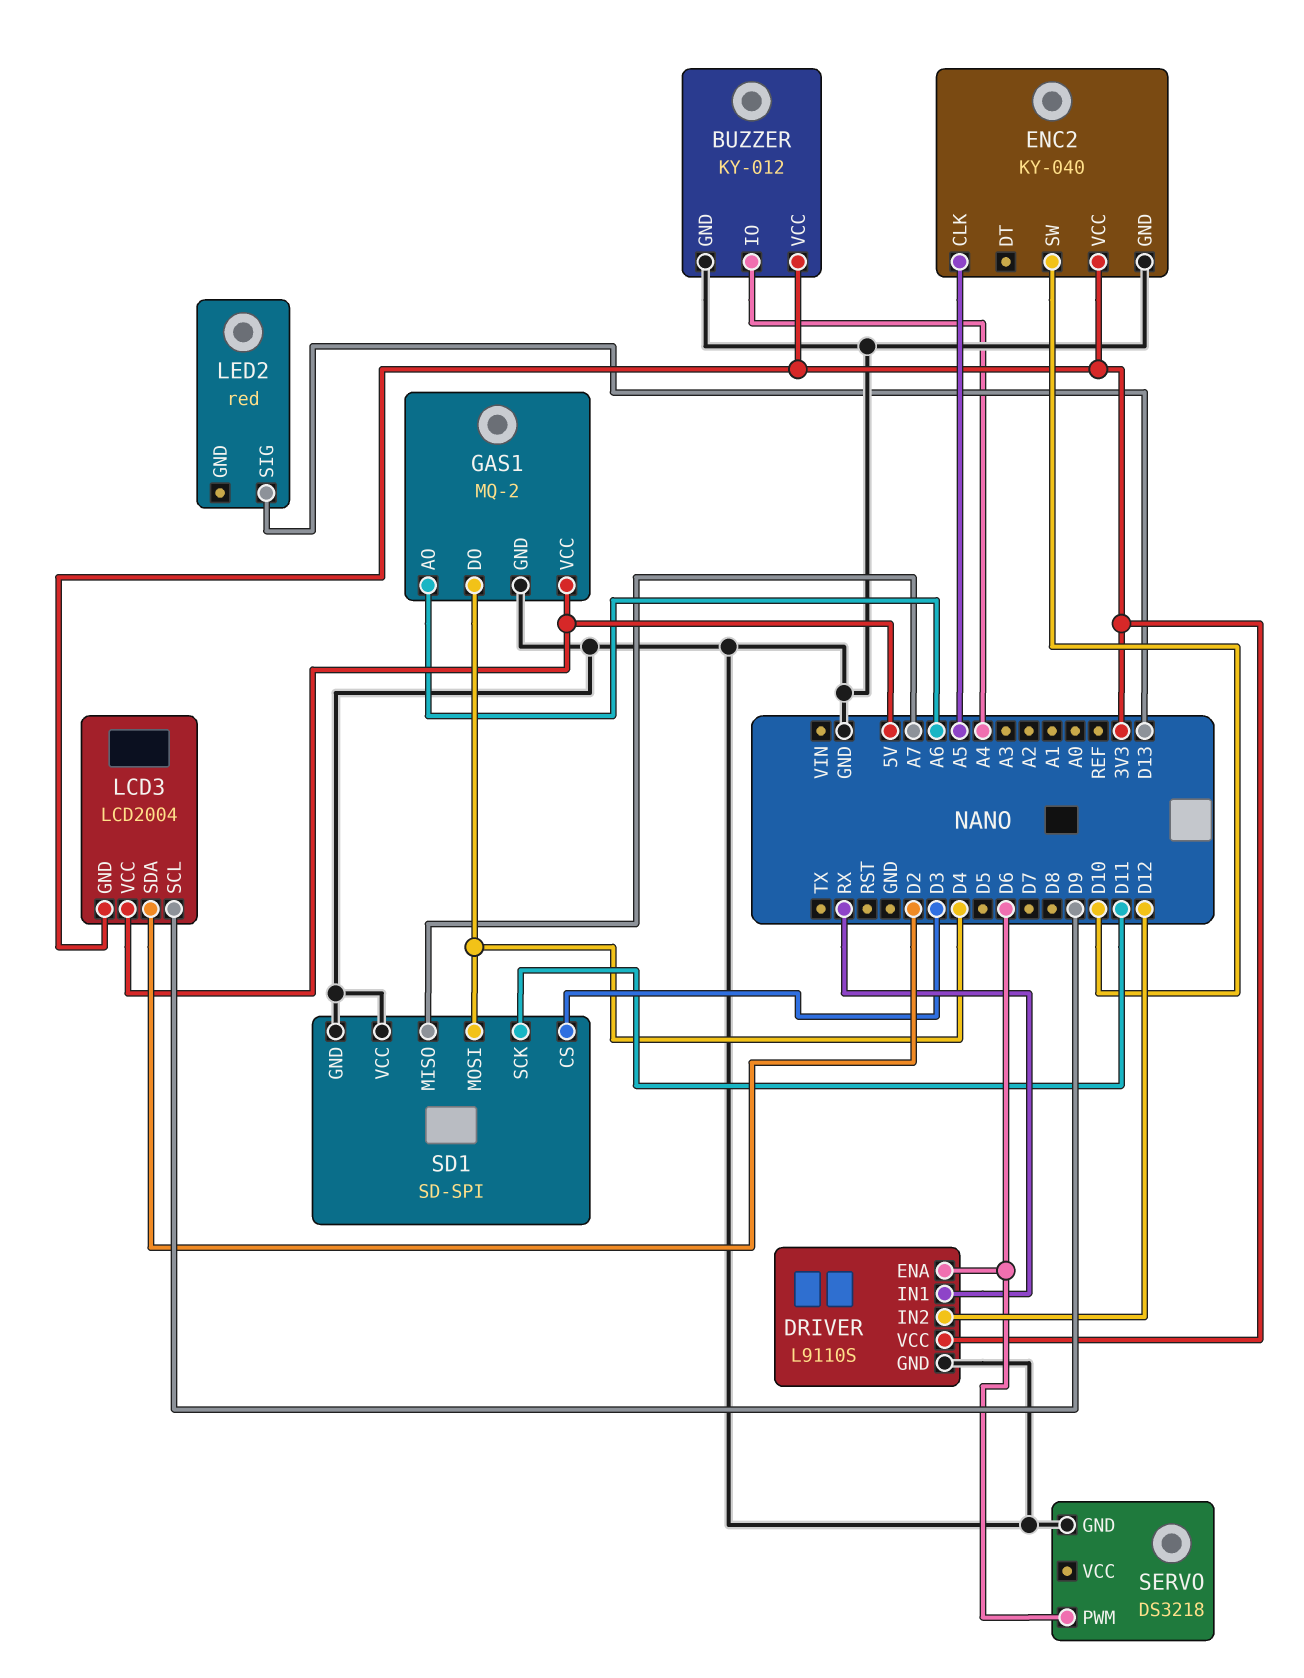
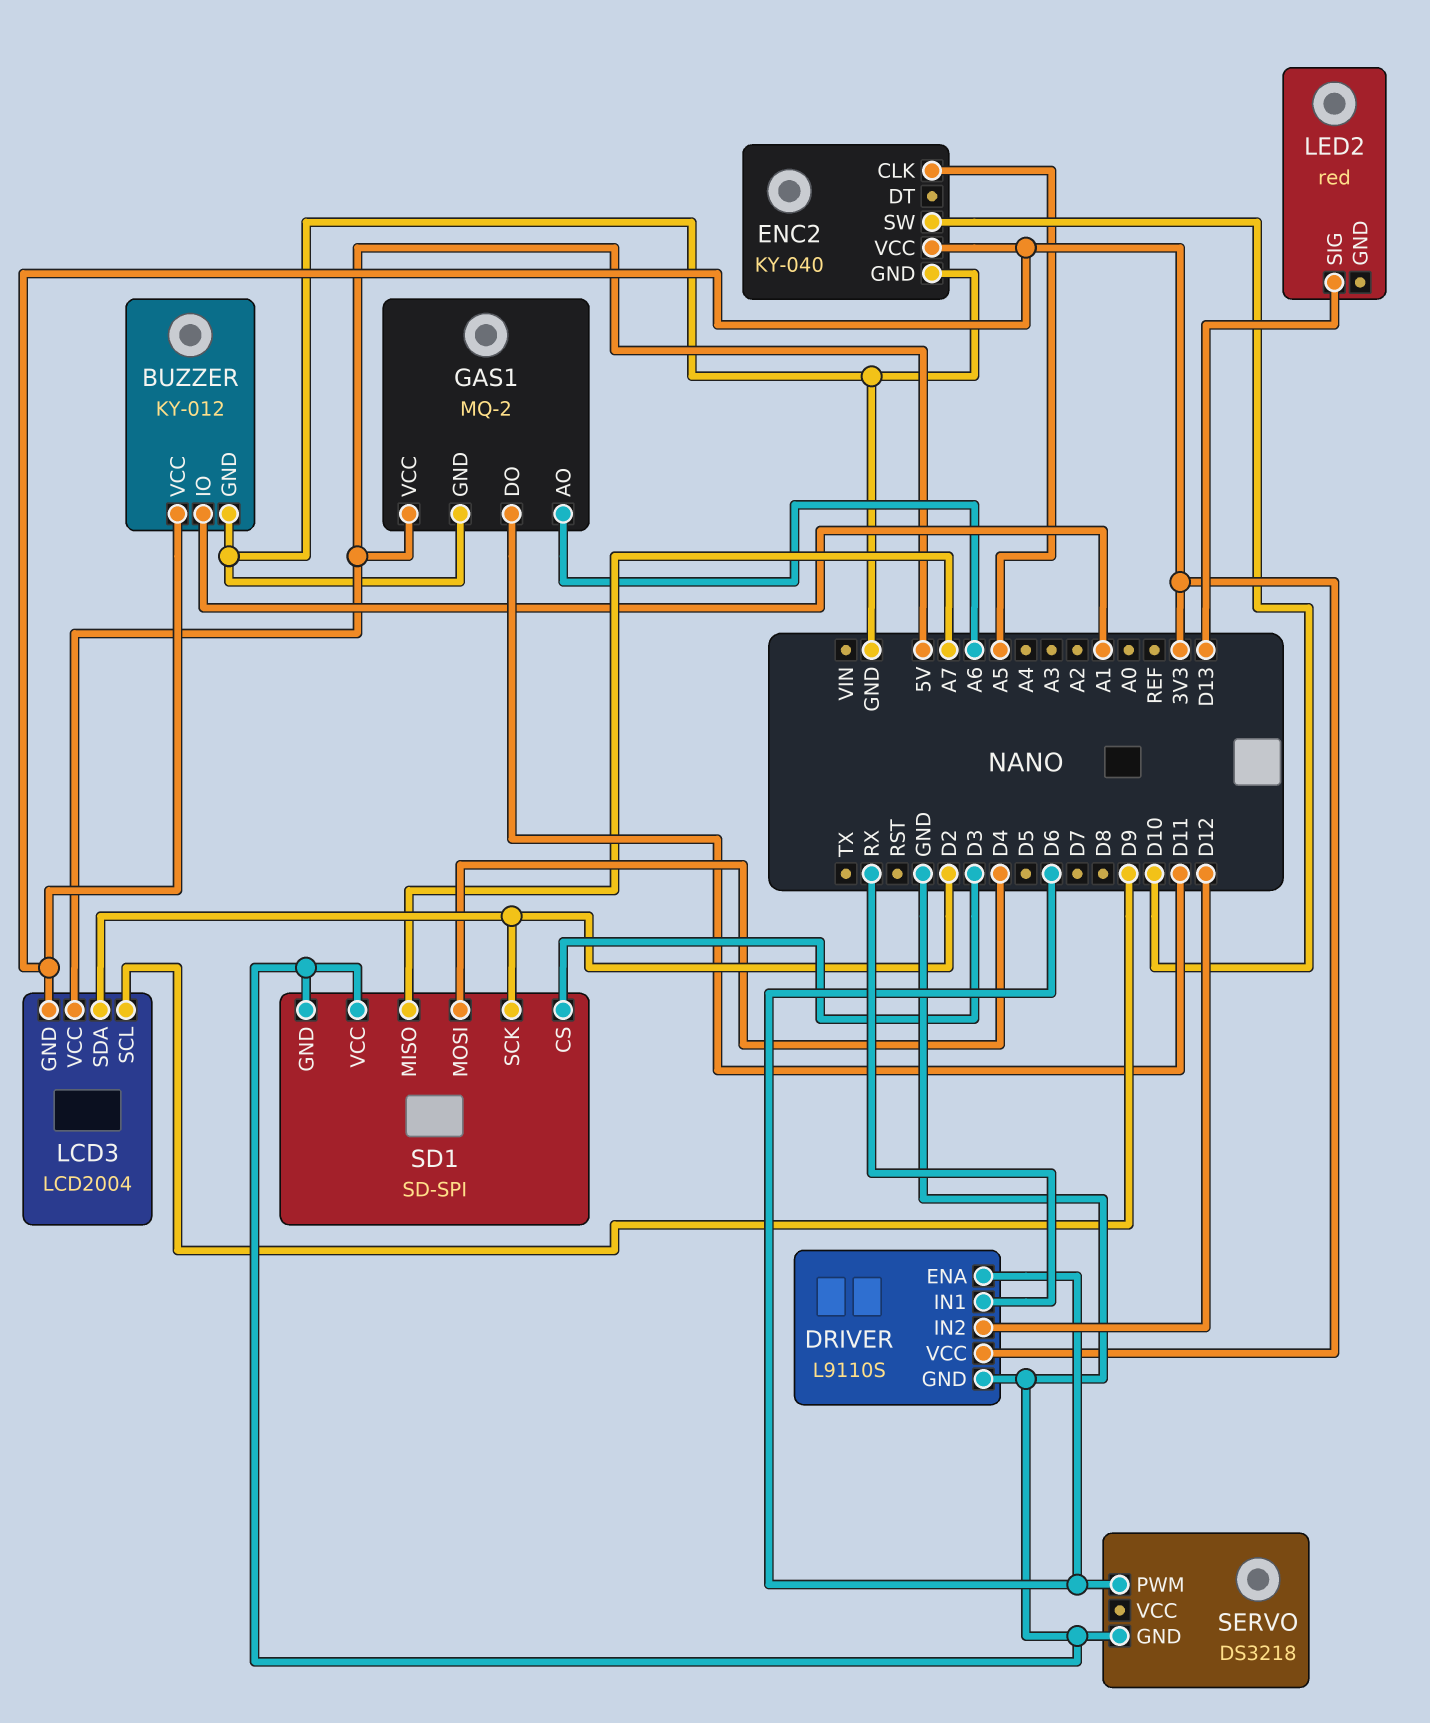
BUZZER pin IO: A4 -> A1
GAS1 pin DO: D4 -> D11
SD1 pin SCK: D11 -> D2

